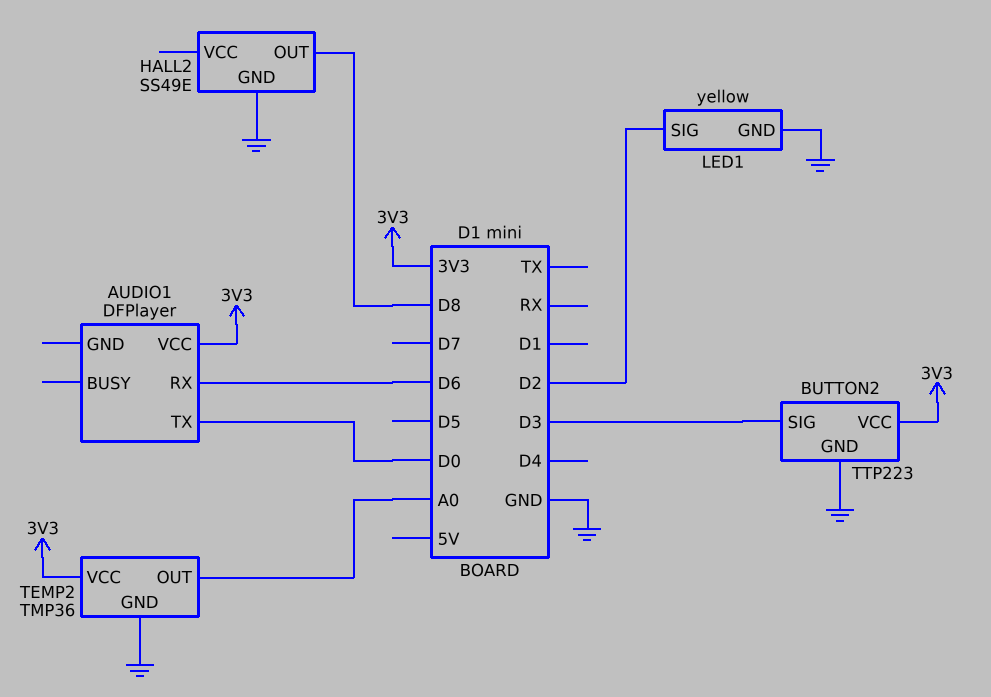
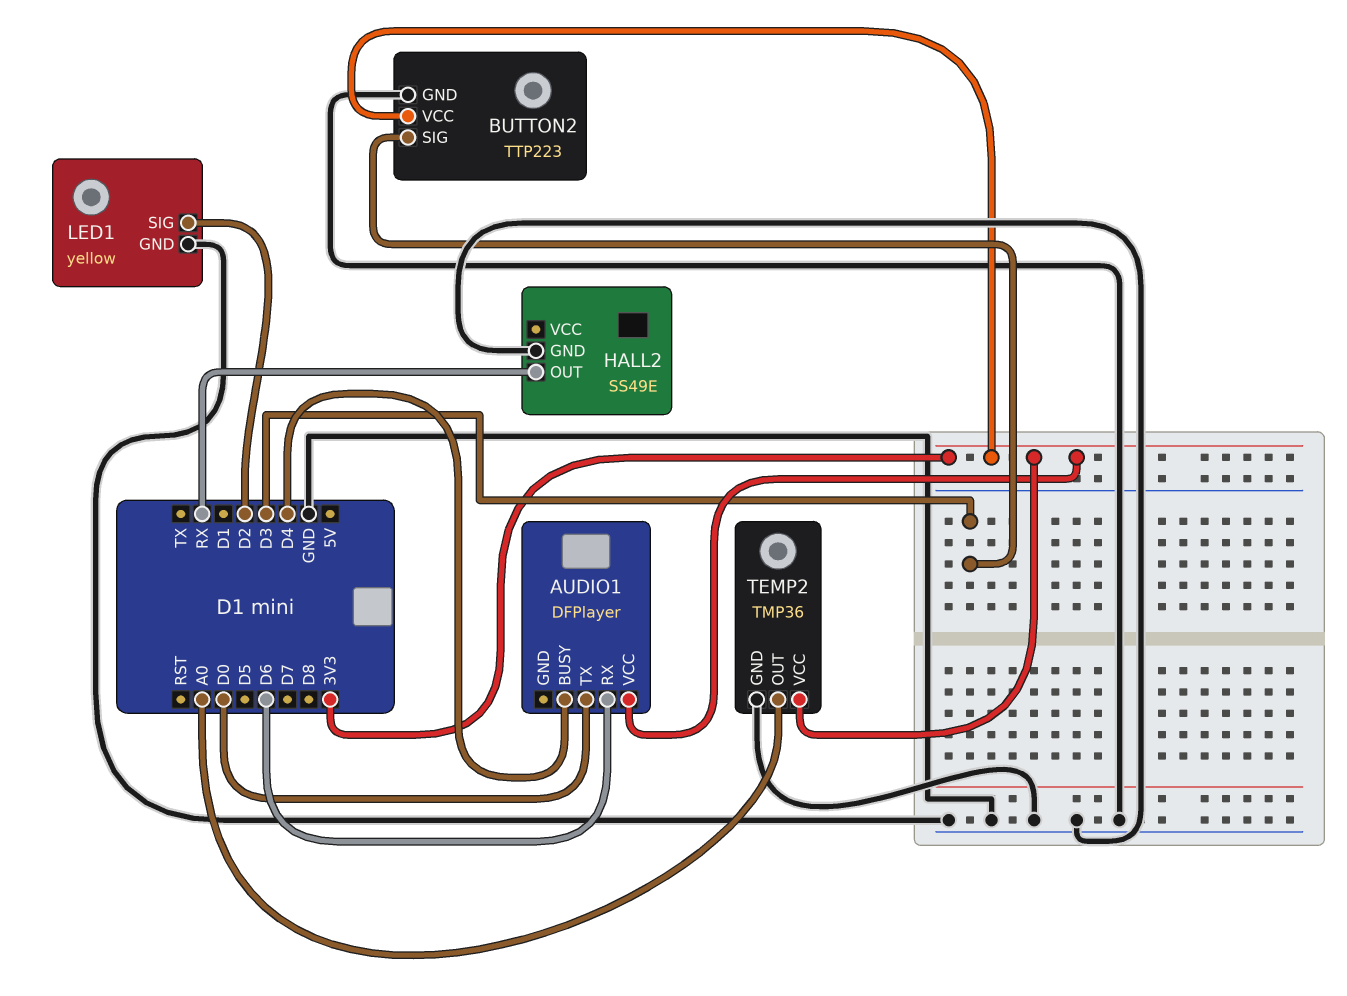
AUDIO1 pin BUSY: none -> D4
HALL2 pin OUT: D8 -> RX

